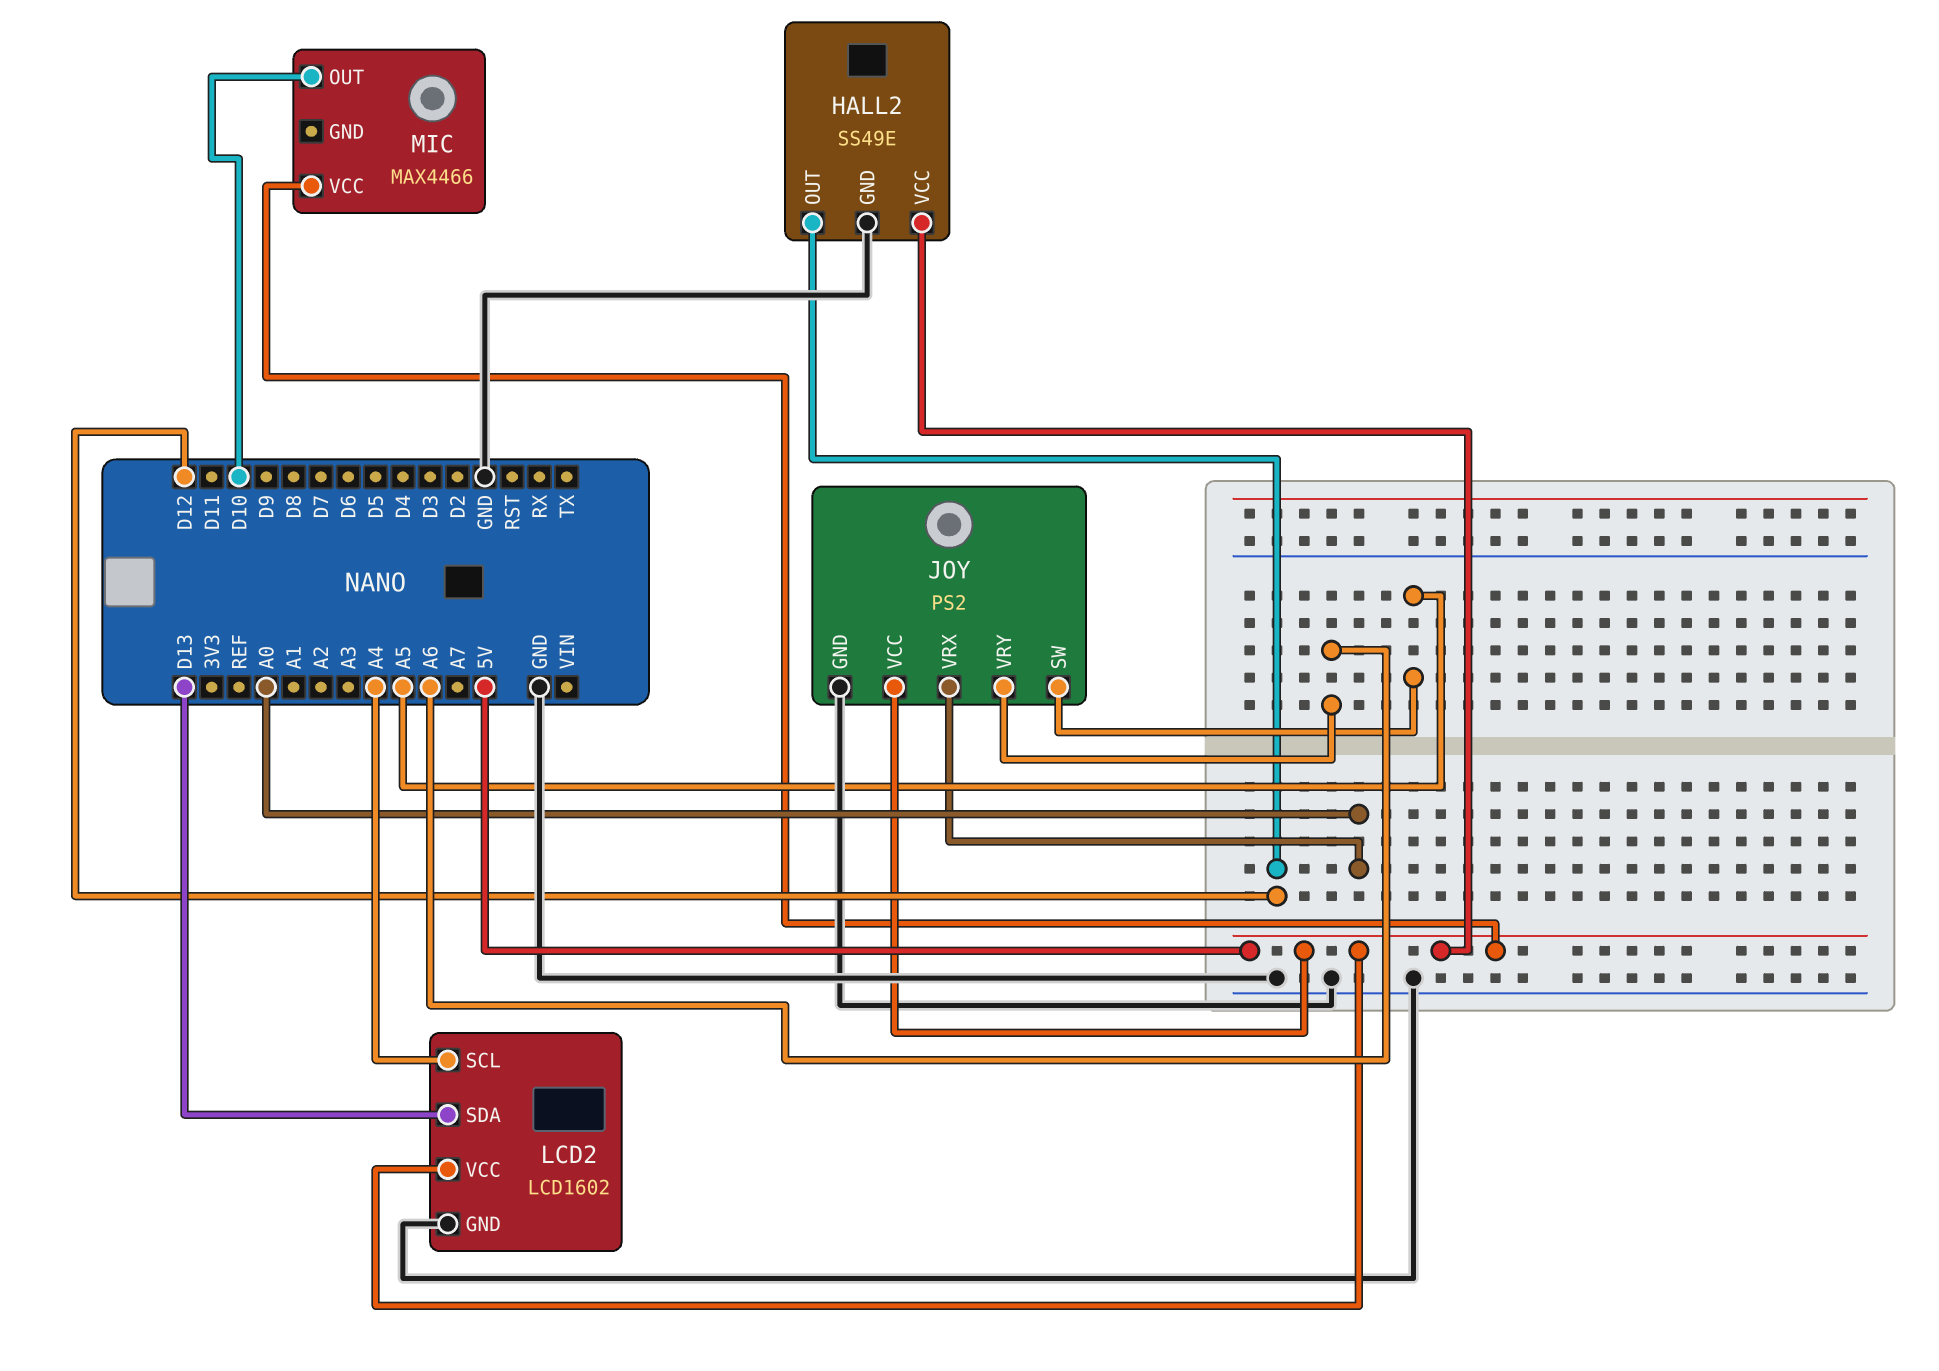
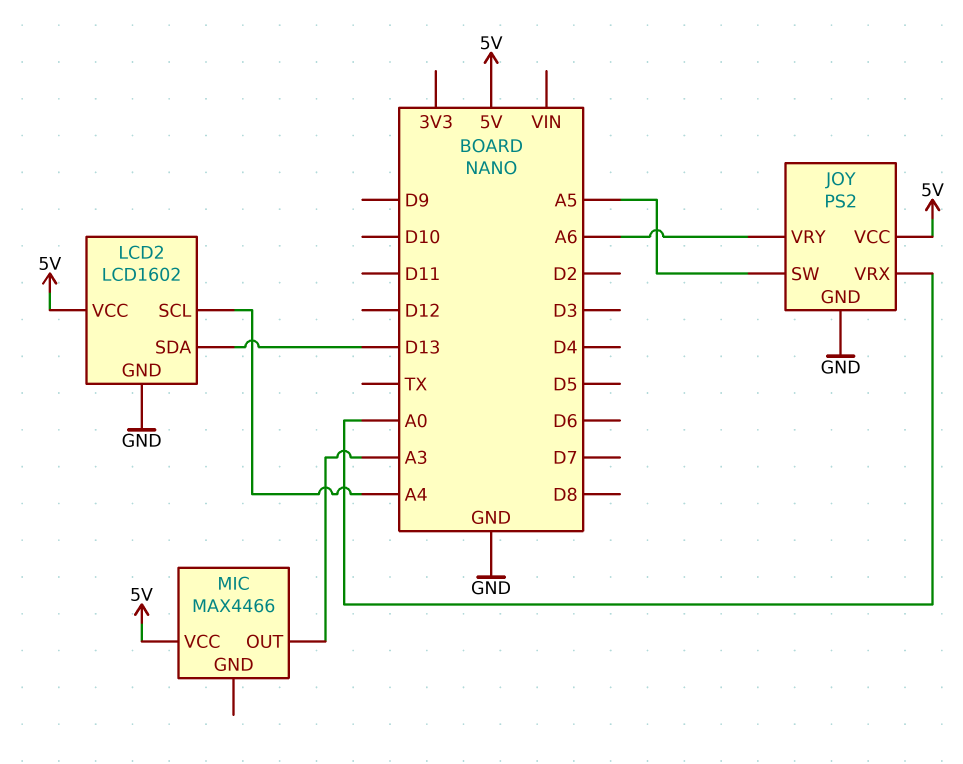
HALL2: SS49E -> none
HALL2 pin GND: GND -> none
HALL2 pin OUT: D12 -> none
HALL2 pin VCC: 5V -> none
MIC pin OUT: D10 -> A3

